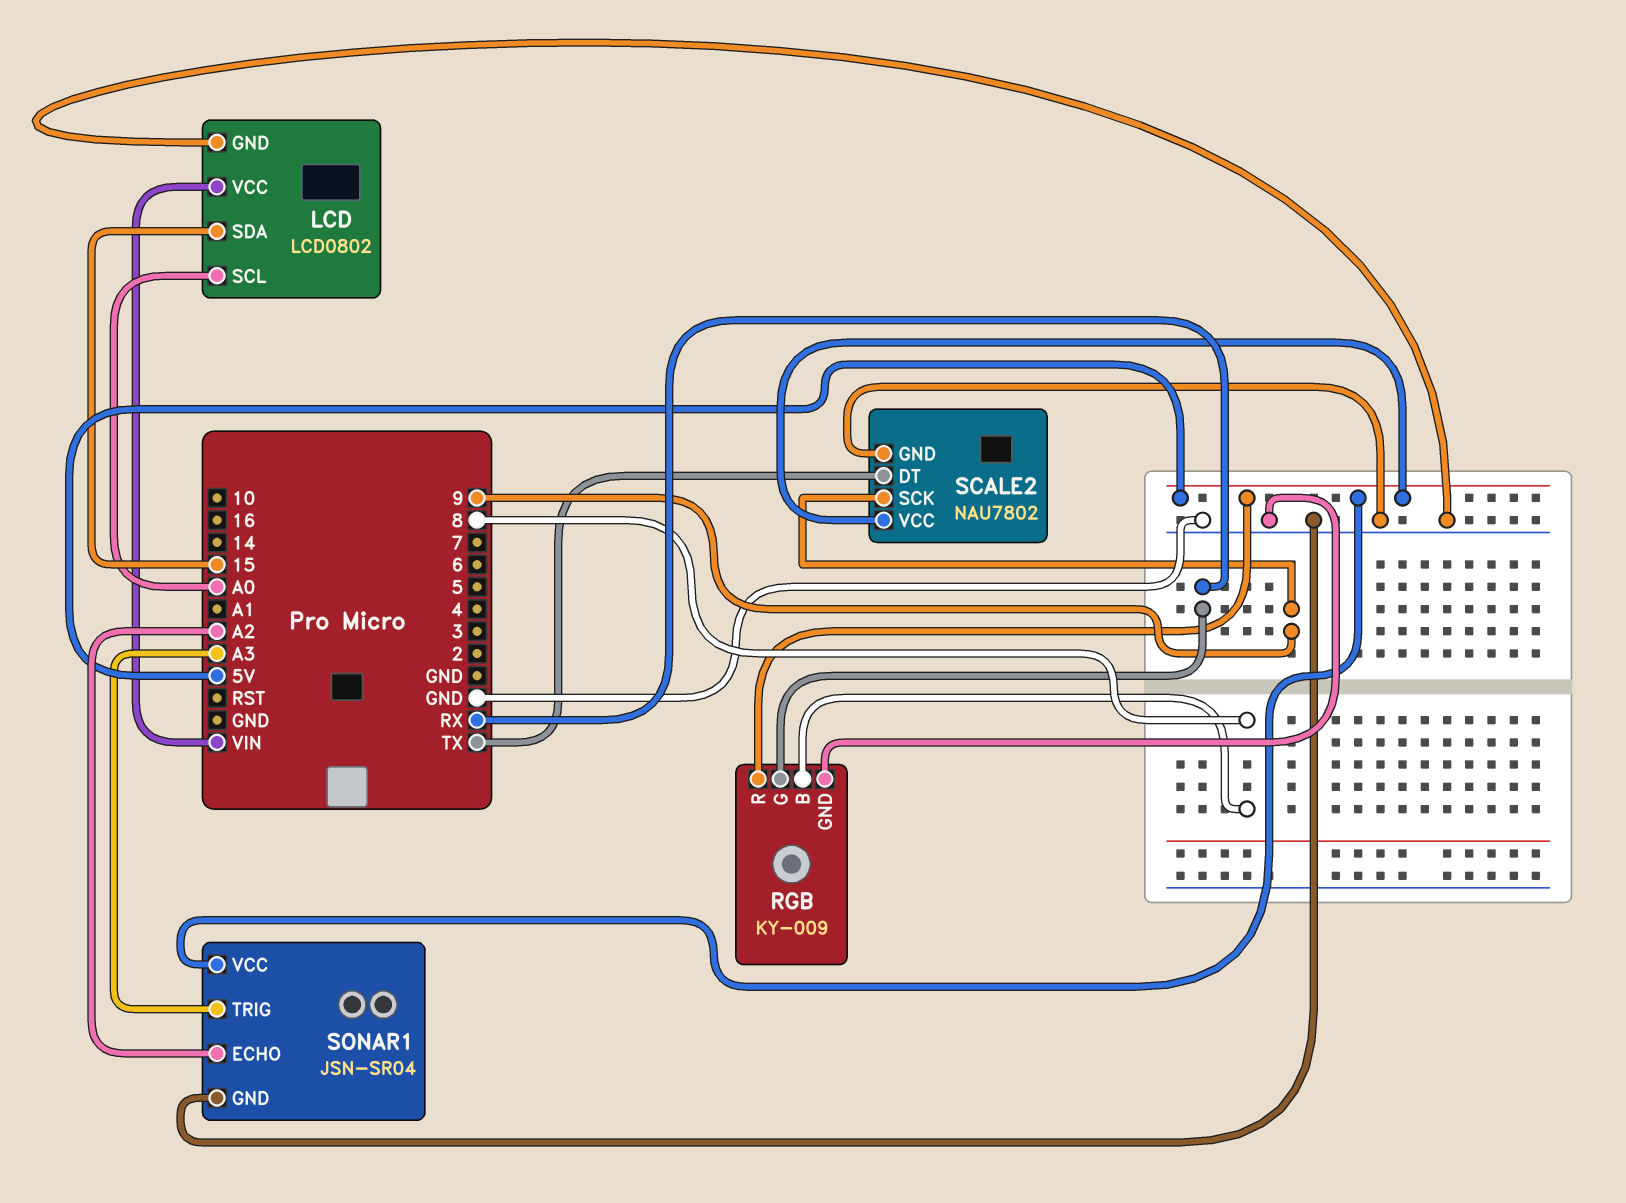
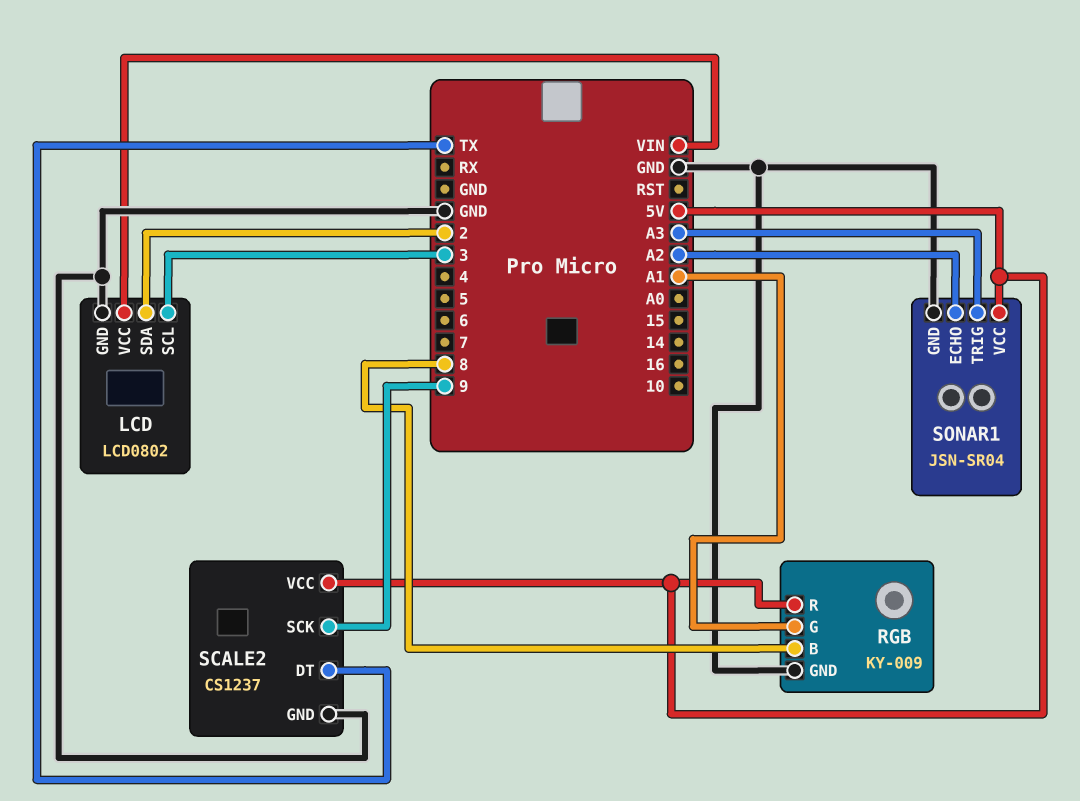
LCD pin SCL: A0 -> 3
LCD pin SDA: 15 -> 2
RGB pin G: RX -> A1
SCALE2: NAU7802 -> CS1237

